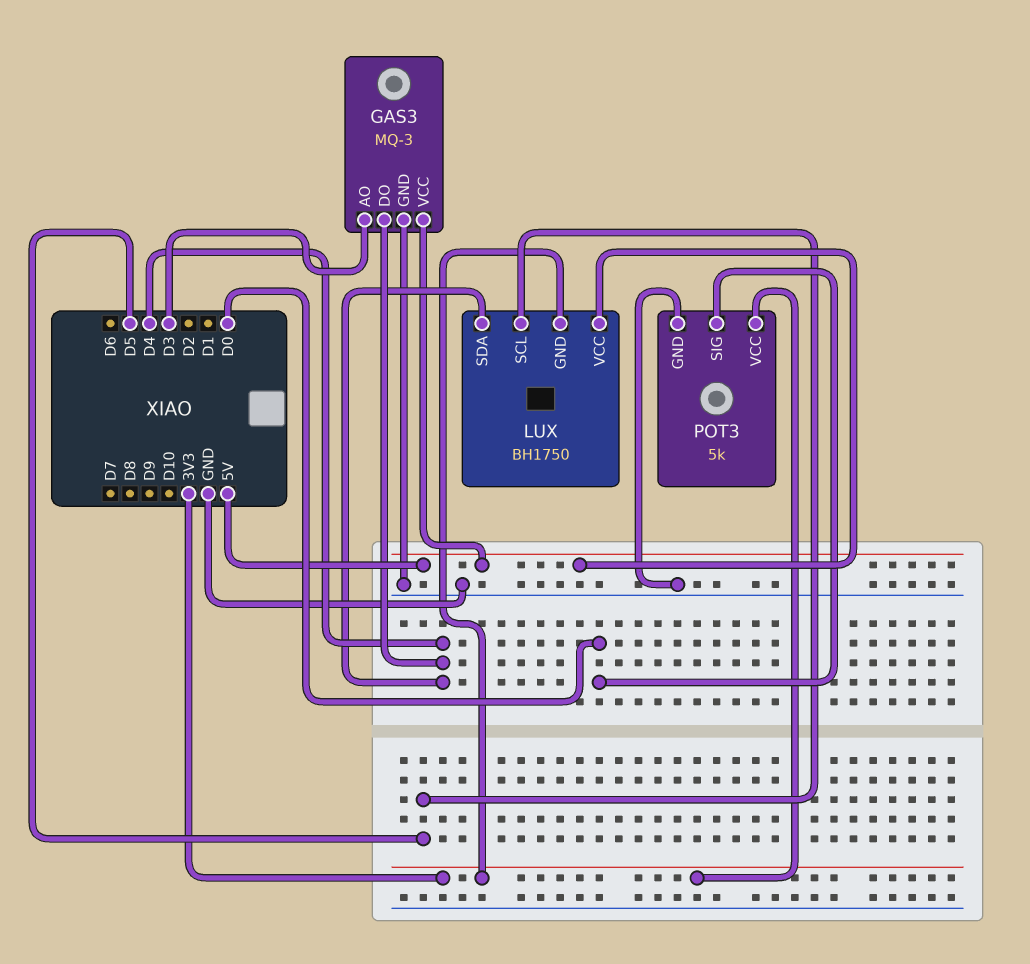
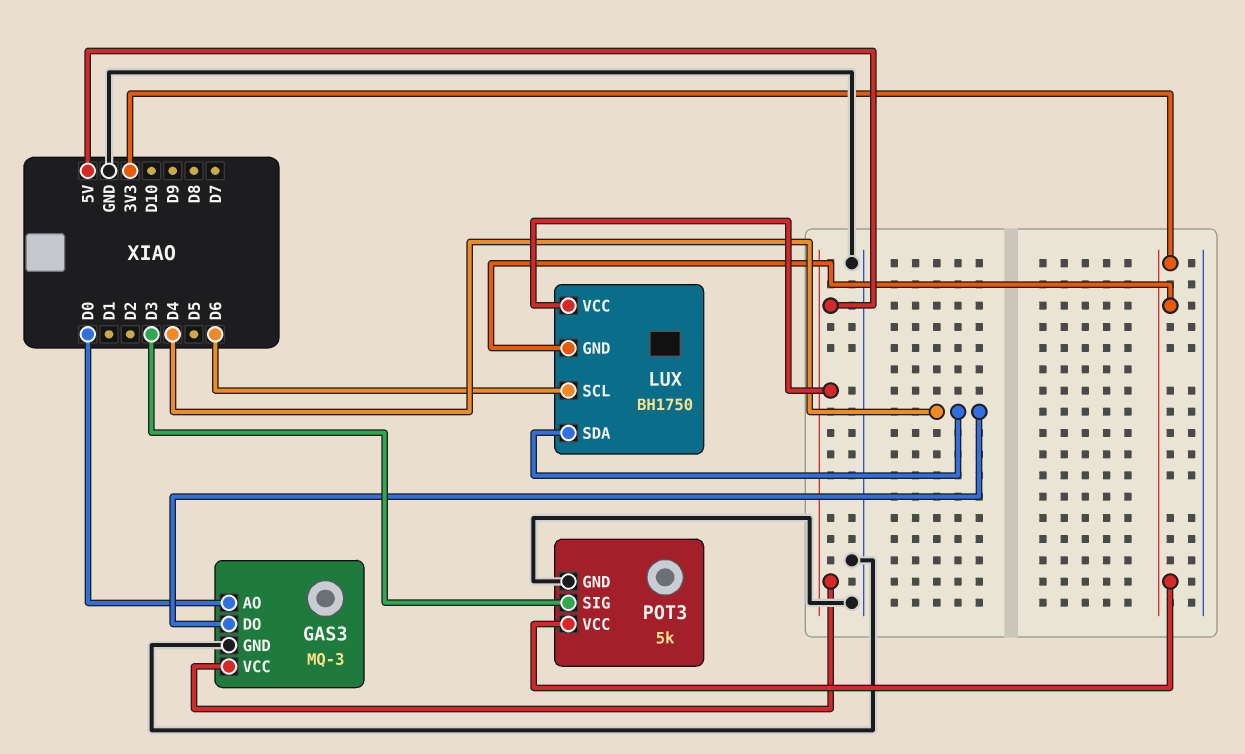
GAS3 pin AO: D3 -> D0
LUX pin SCL: D5 -> D6
POT3 pin SIG: D0 -> D3

